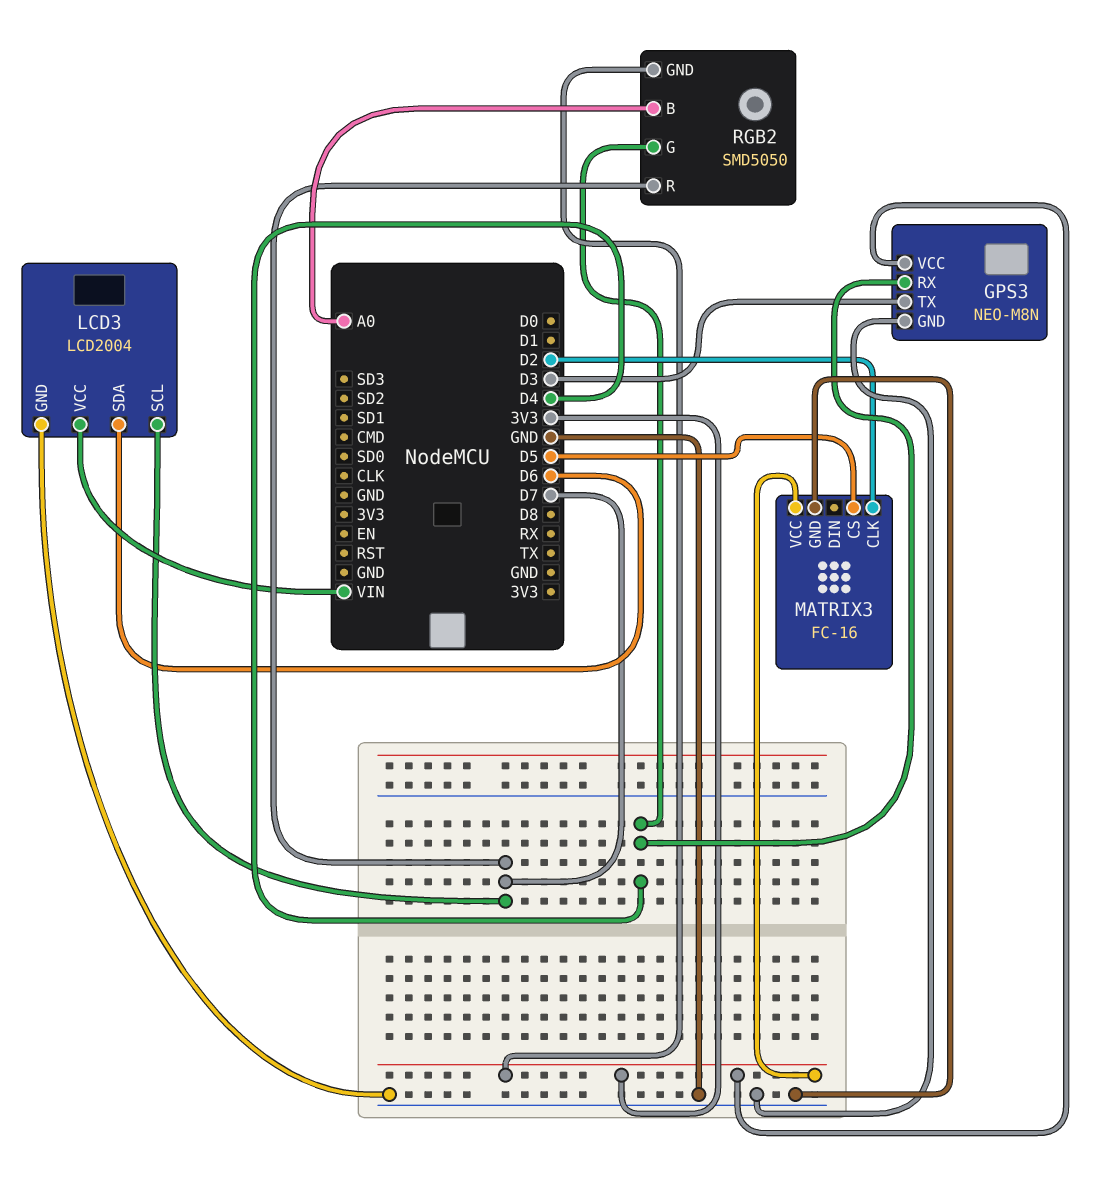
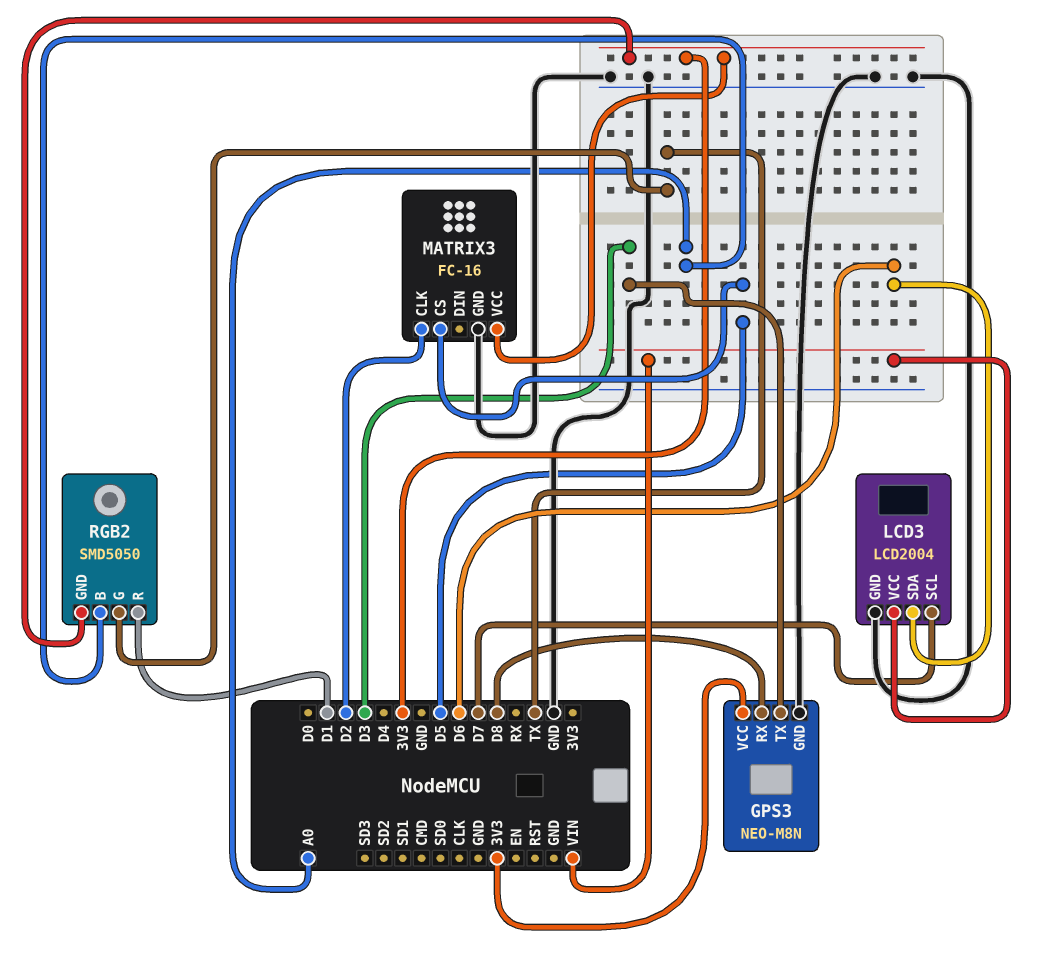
GPS3 pin RX: D4 -> D8
RGB2 pin G: D4 -> TX
RGB2 pin R: D7 -> D1

